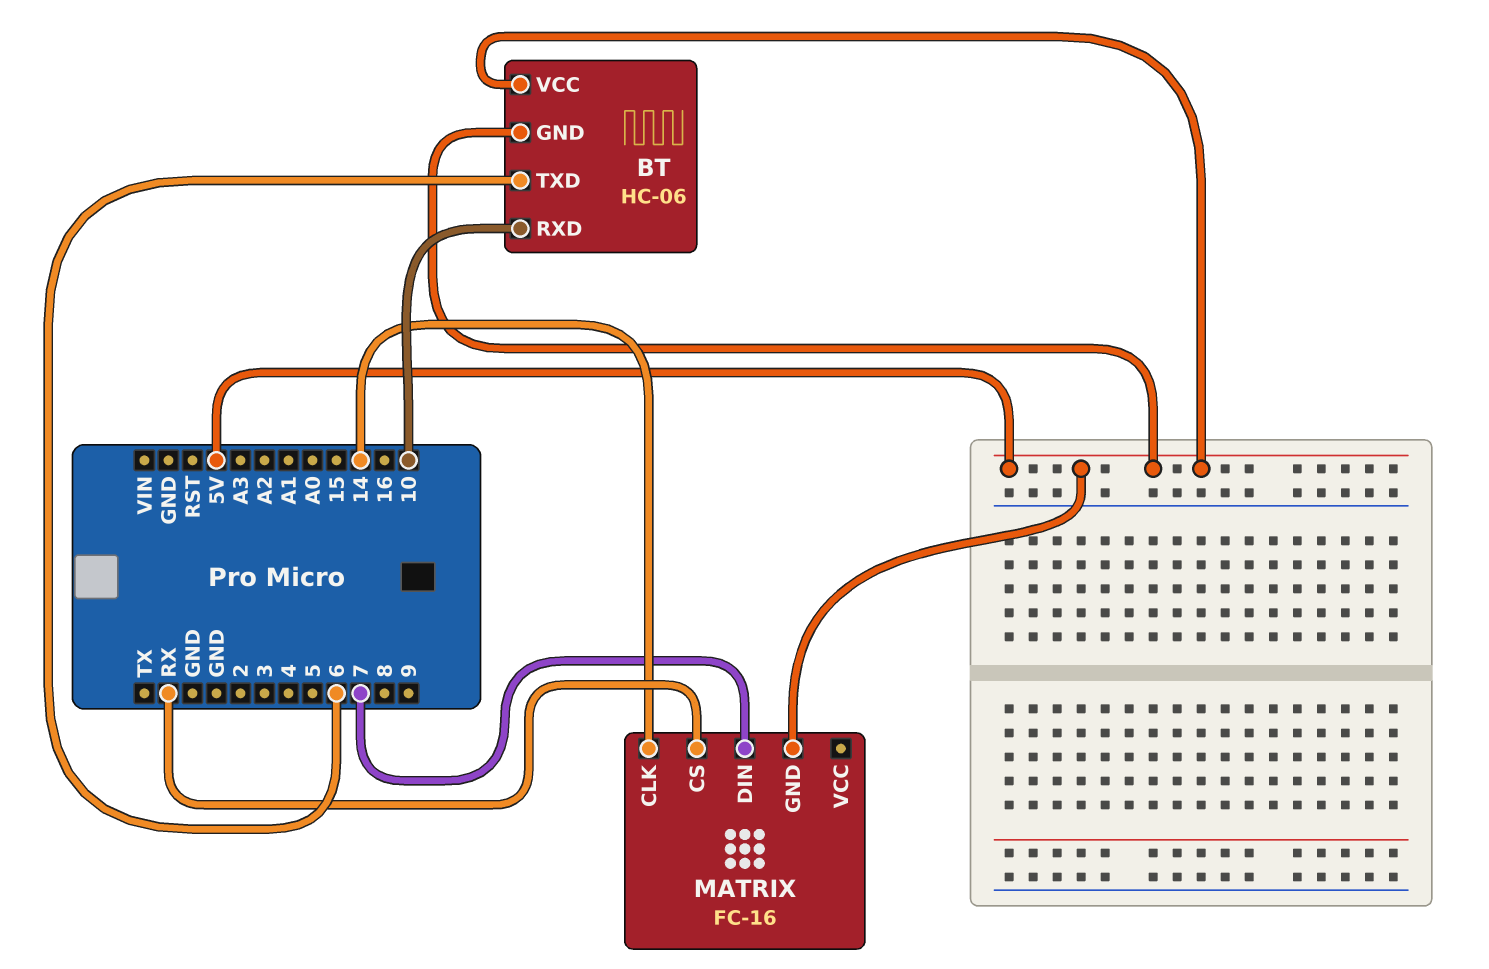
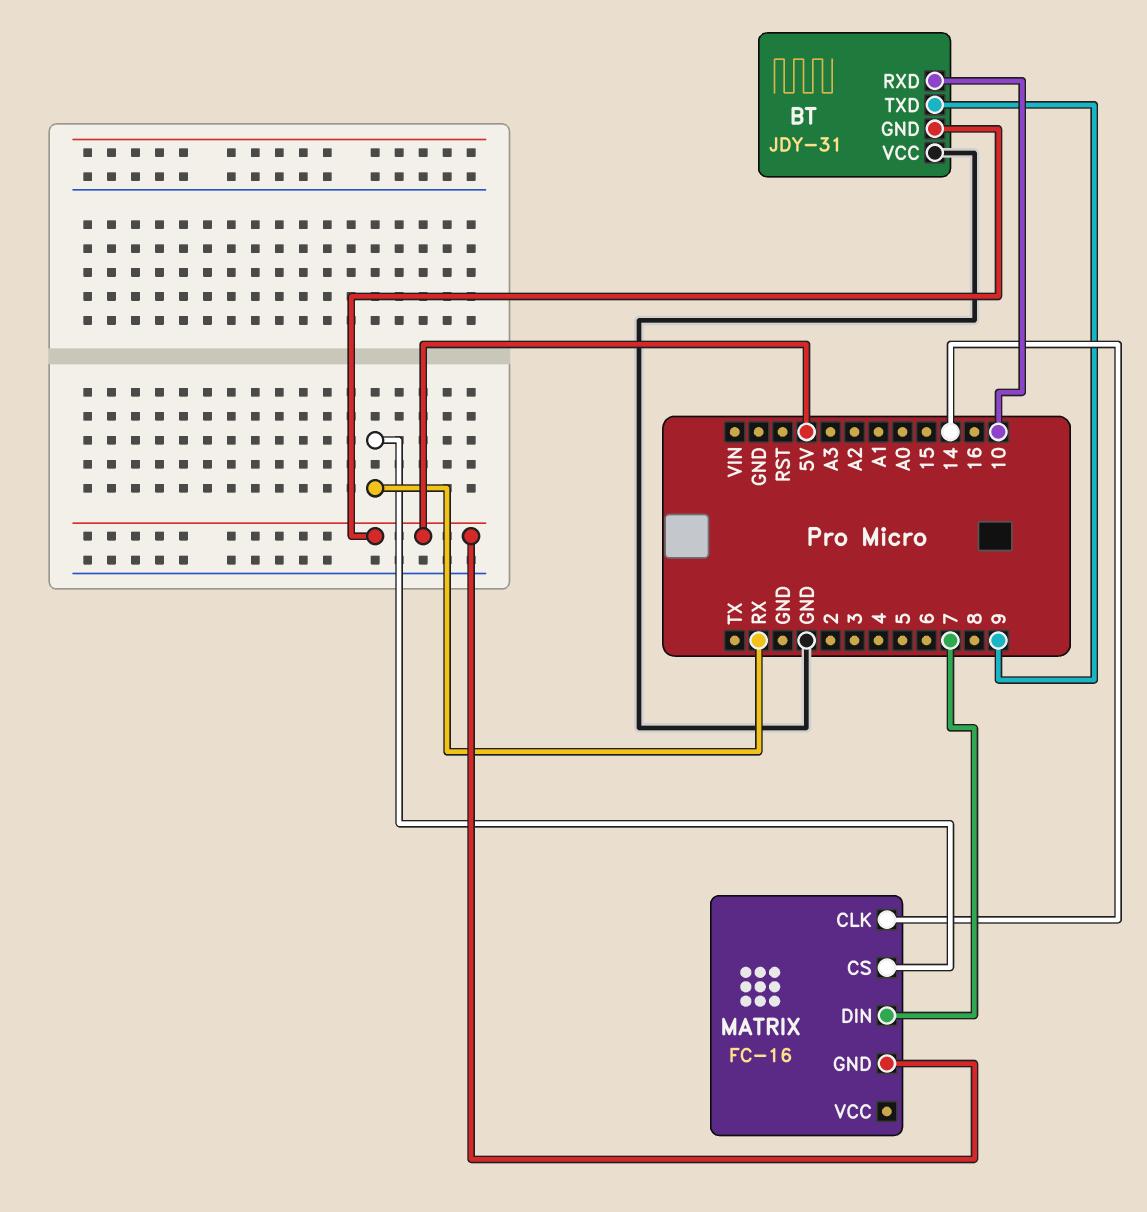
BT: HC-06 -> JDY-31
BT pin TXD: 6 -> 9
BT pin VCC: 5V -> GND

